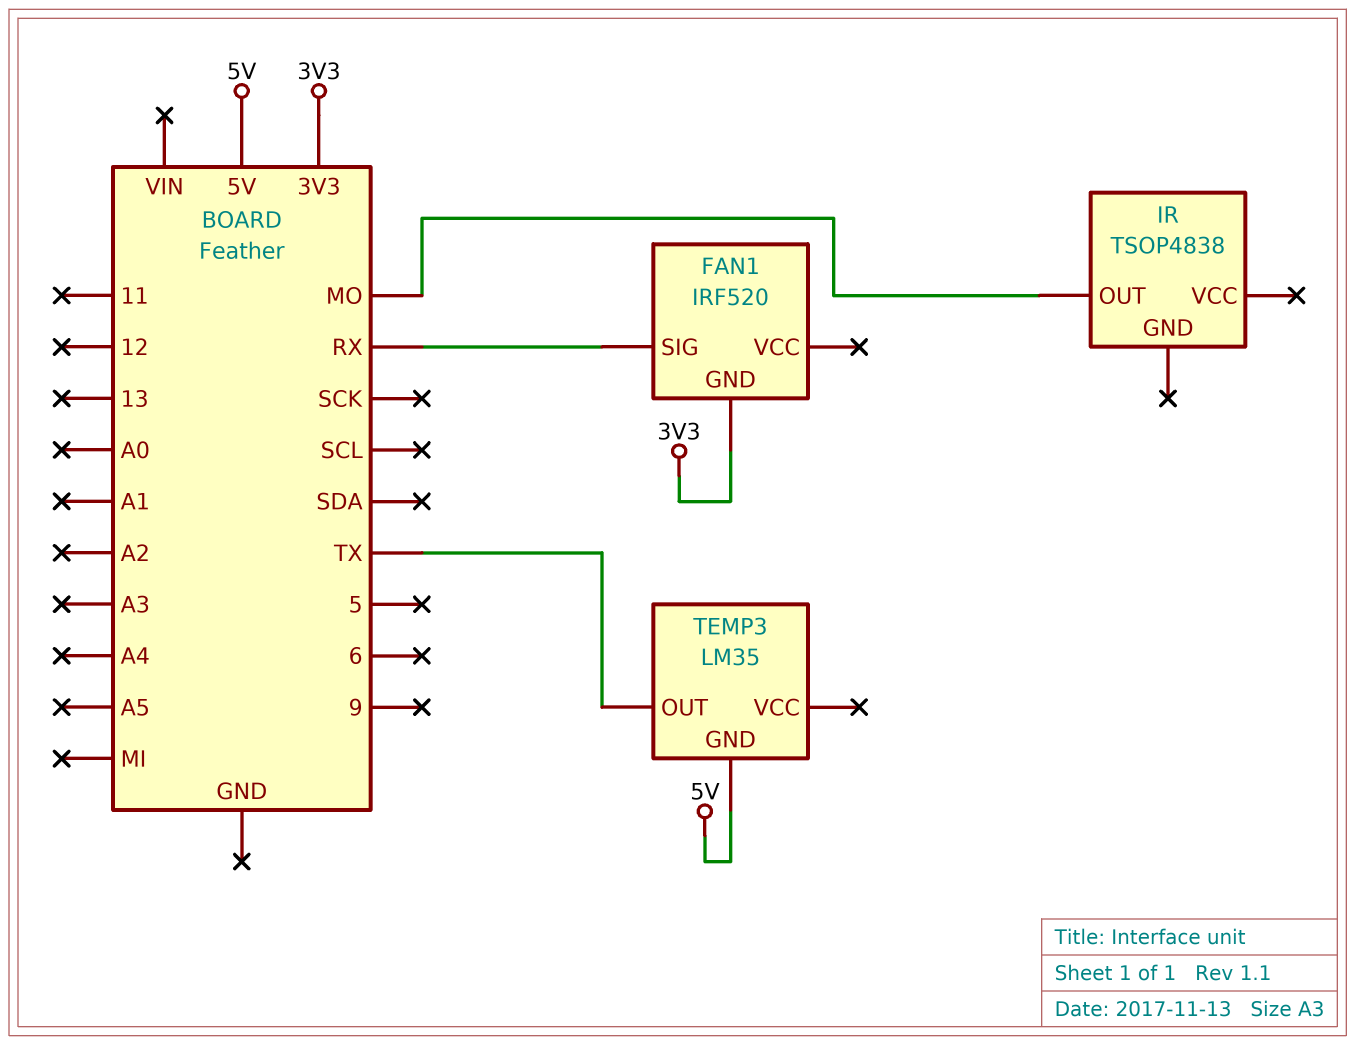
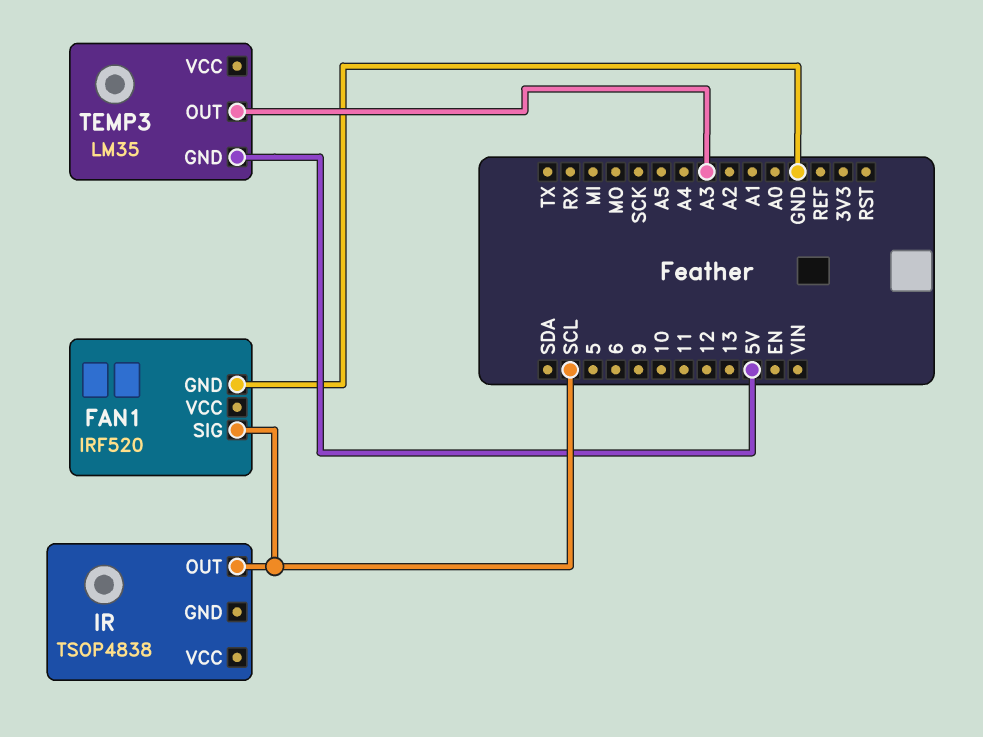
FAN1 pin GND: 3V3 -> GND
FAN1 pin SIG: RX -> SCL
IR pin OUT: MO -> SCL
TEMP3 pin OUT: TX -> A3

